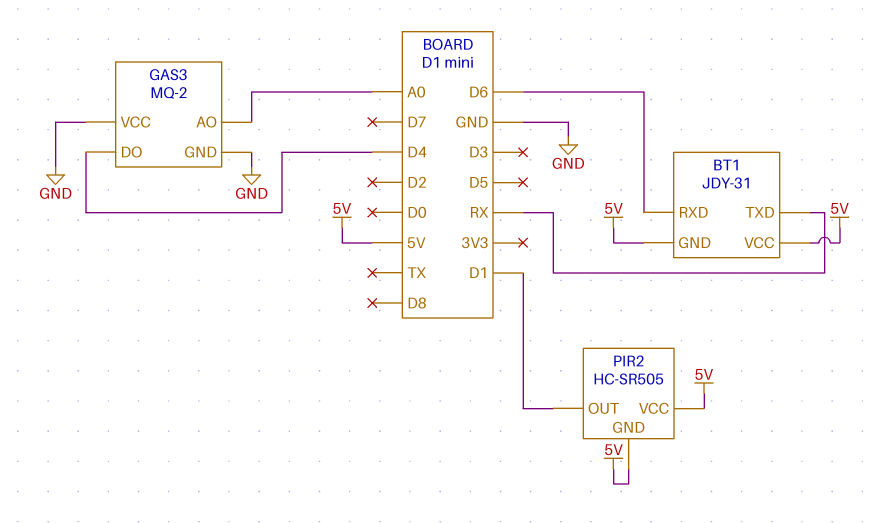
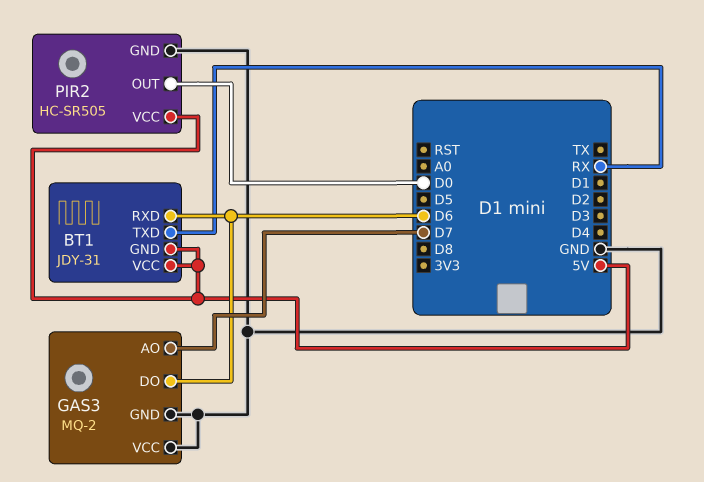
GAS3 pin AO: A0 -> D7
GAS3 pin DO: D4 -> D6
PIR2 pin GND: 5V -> GND
PIR2 pin OUT: D1 -> D0

